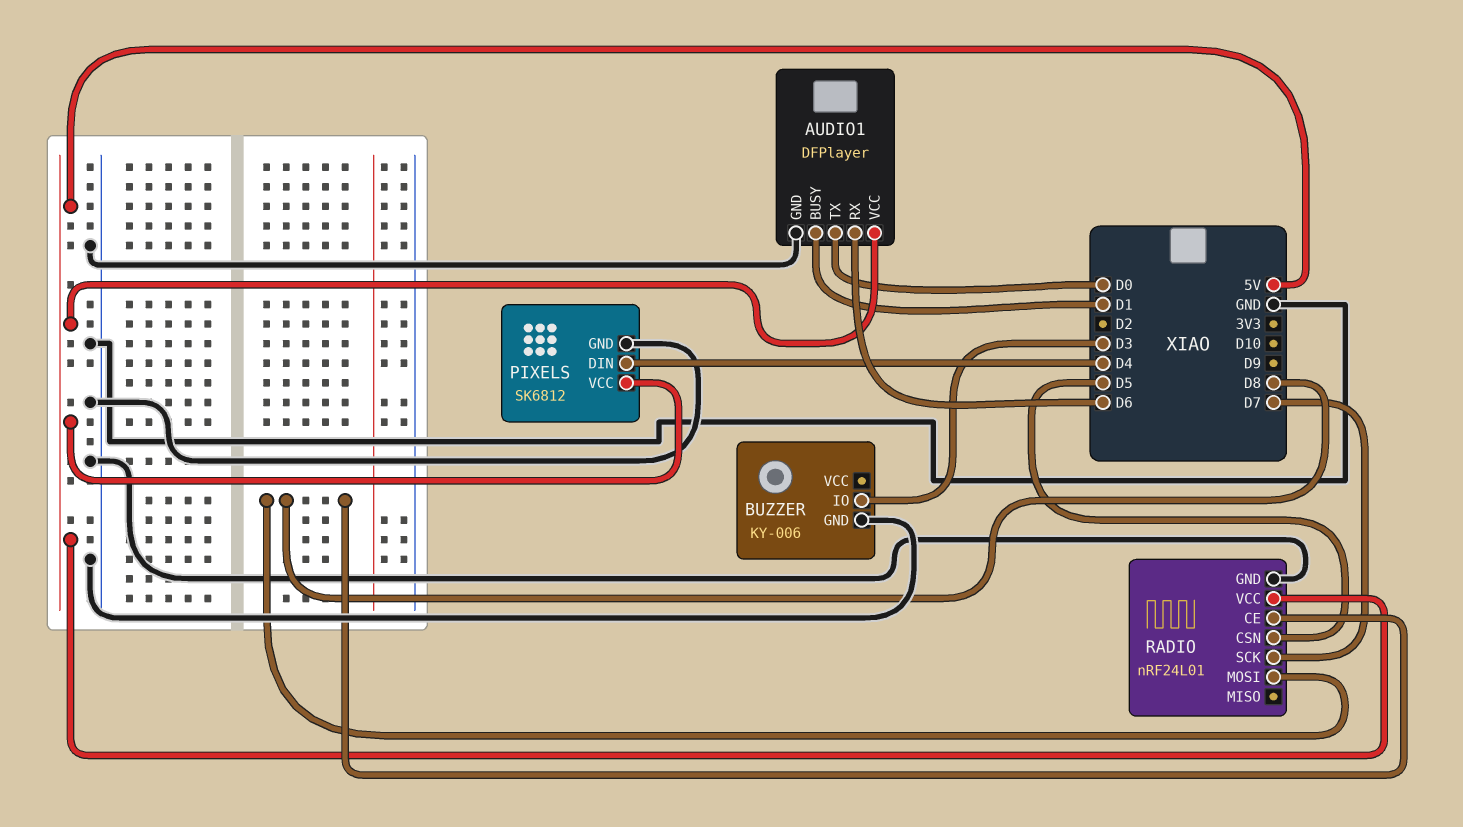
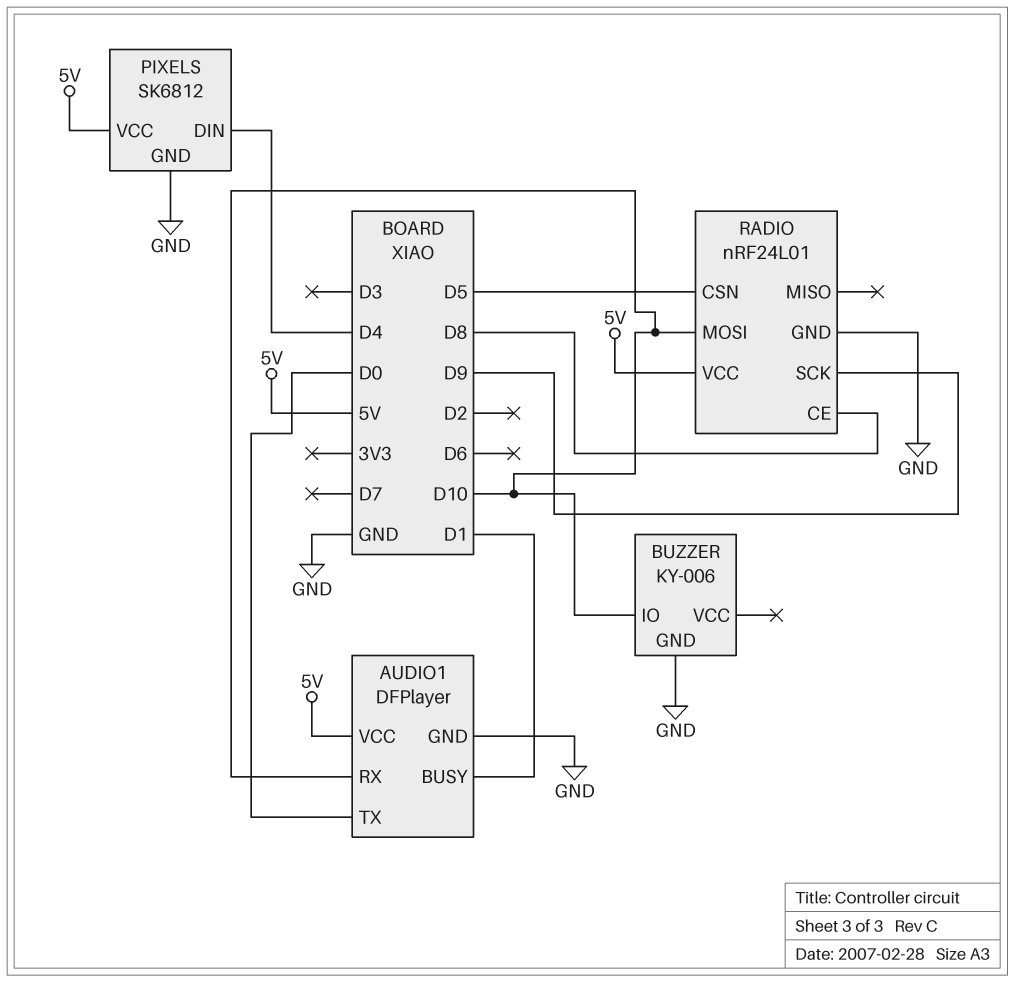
AUDIO1 pin RX: D6 -> D10
BUZZER pin IO: D3 -> D10
RADIO pin MOSI: D8 -> D10
RADIO pin SCK: D7 -> D9

